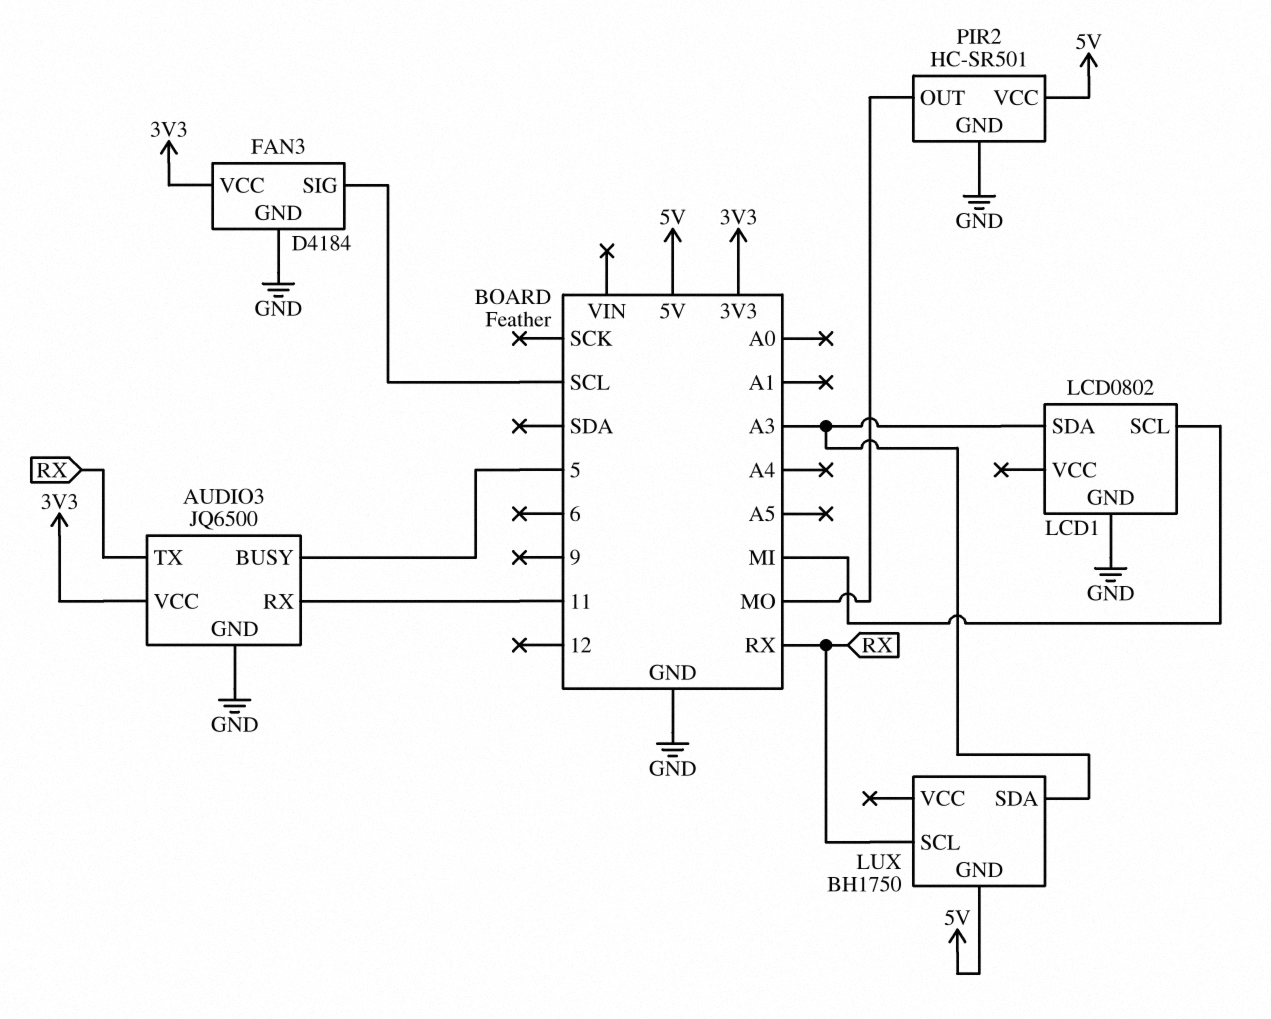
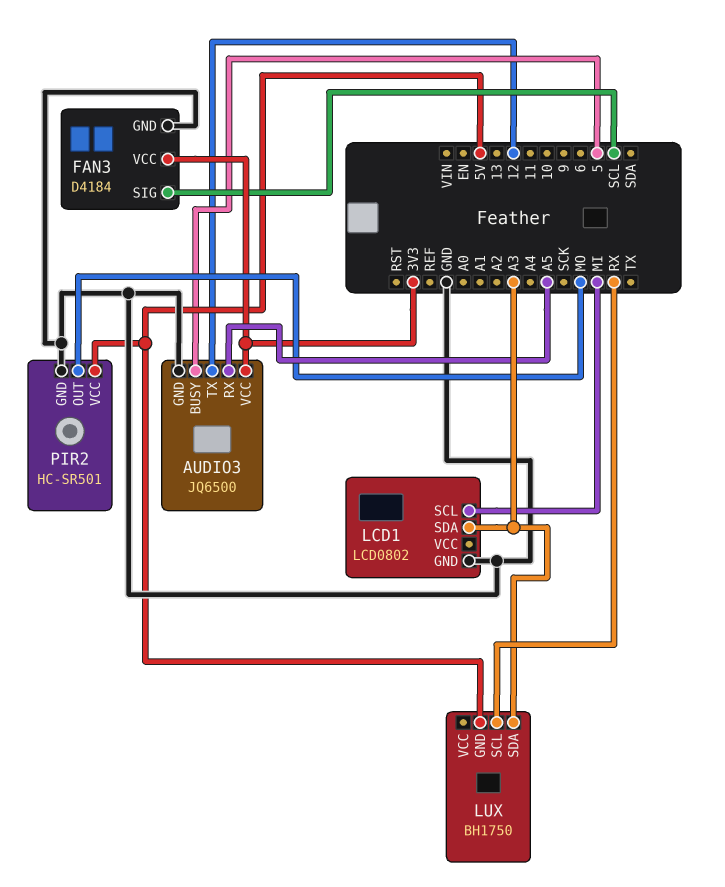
AUDIO3 pin RX: 11 -> A5
AUDIO3 pin TX: RX -> 12

